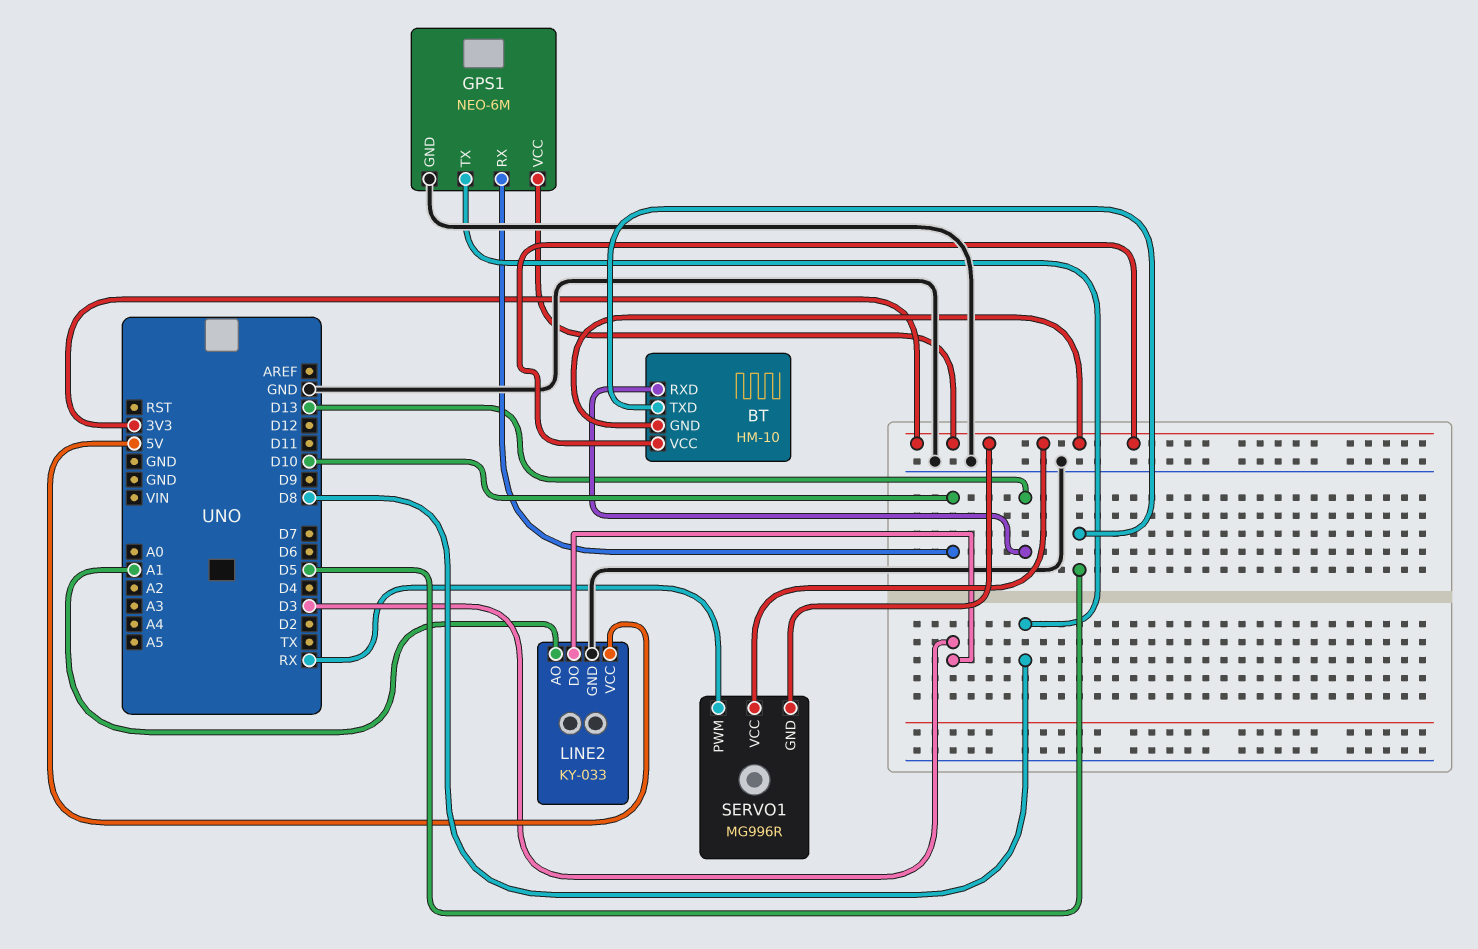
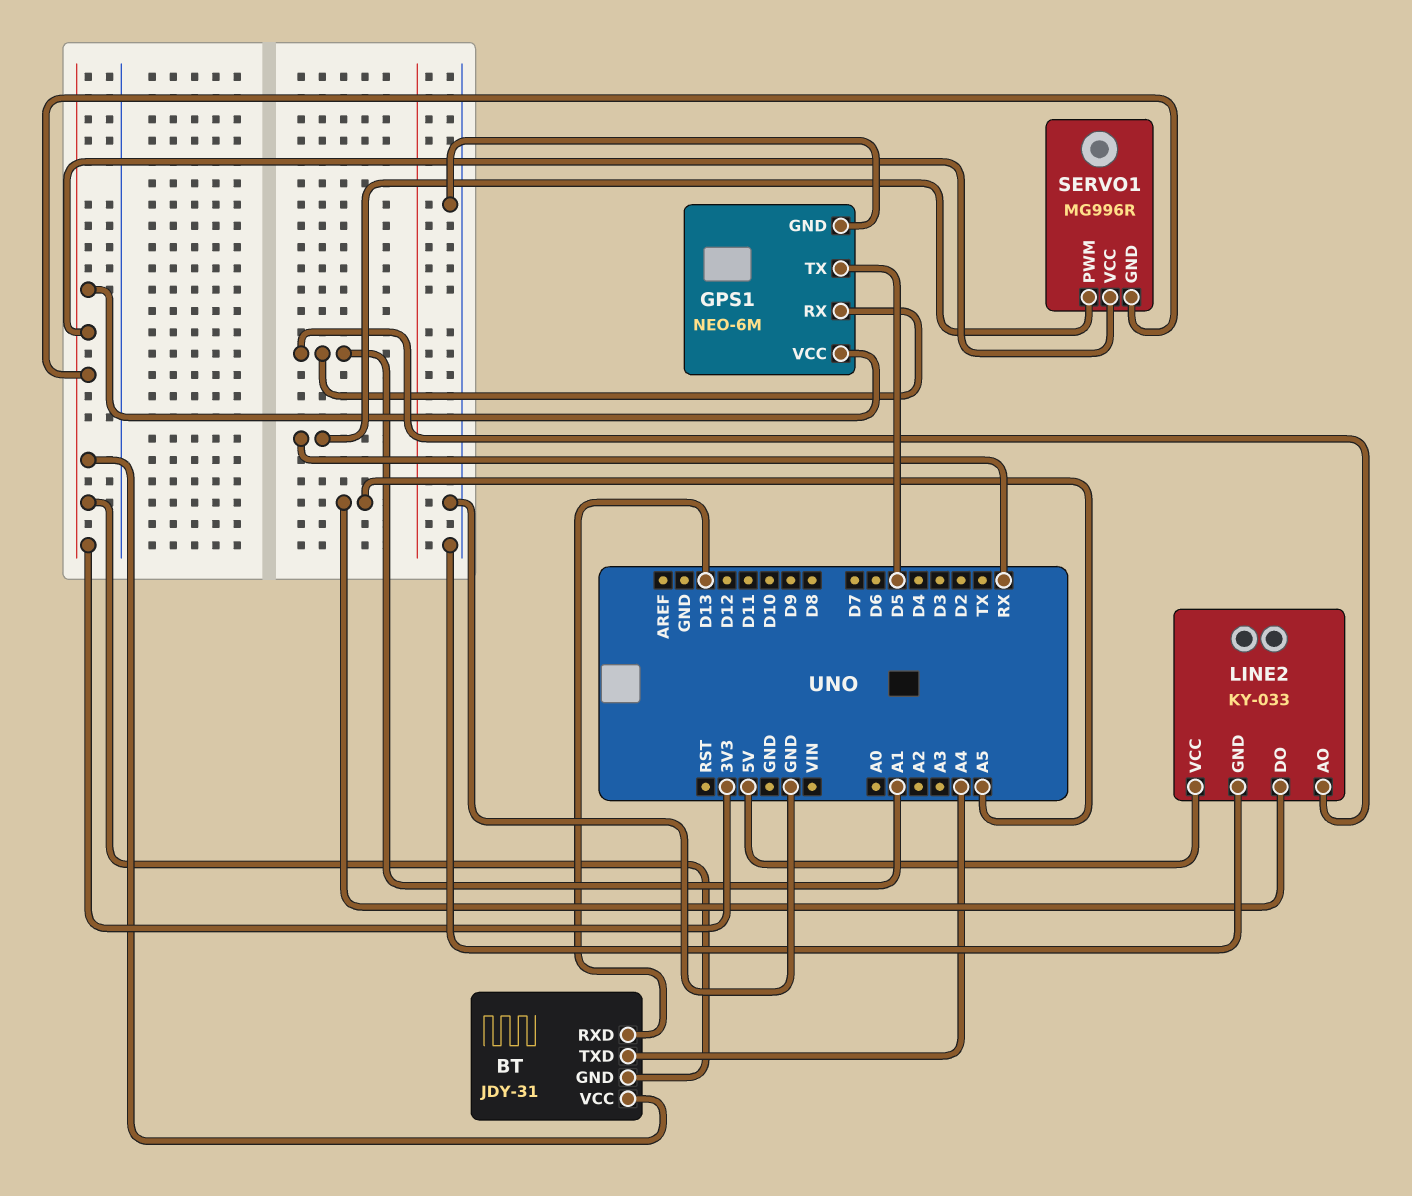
BT: HM-10 -> JDY-31
BT pin TXD: D5 -> A4
GPS1 pin RX: D10 -> A1
GPS1 pin TX: D8 -> D5
LINE2 pin DO: D3 -> A5

